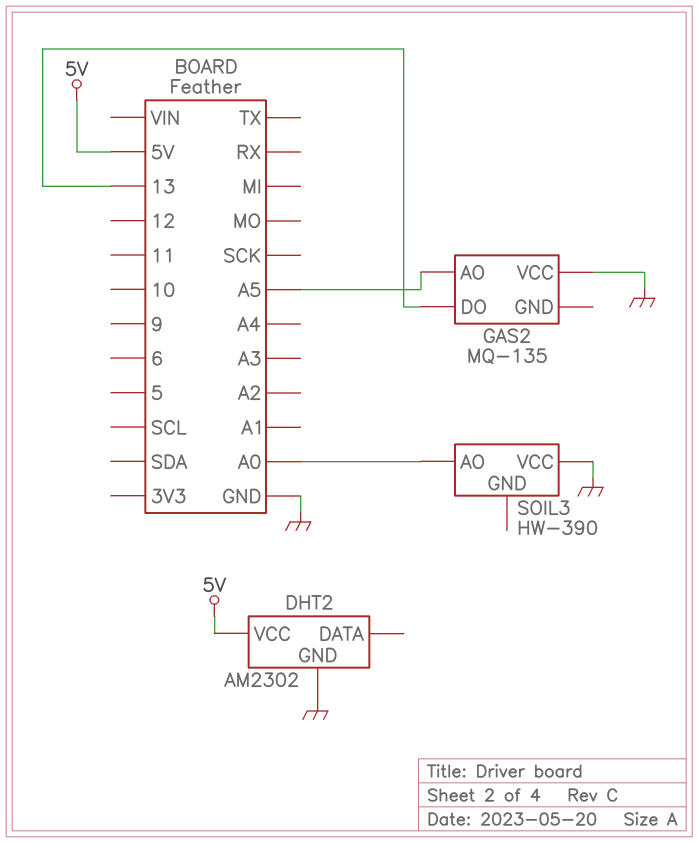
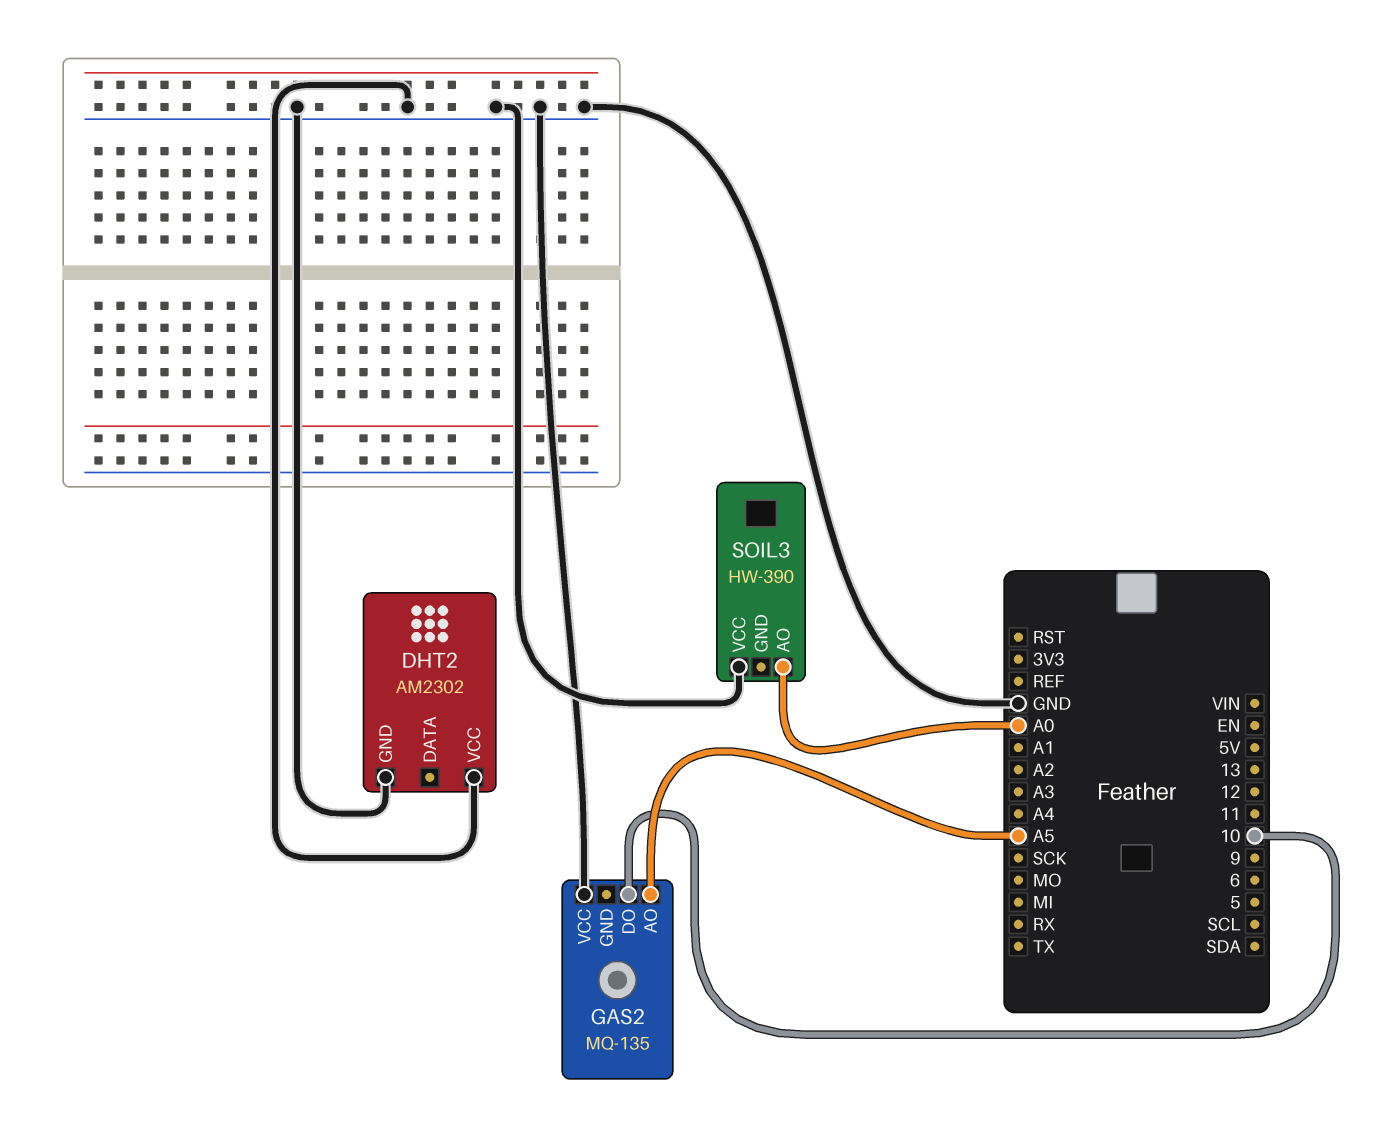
DHT2 pin VCC: 5V -> GND
GAS2 pin DO: 13 -> 10

